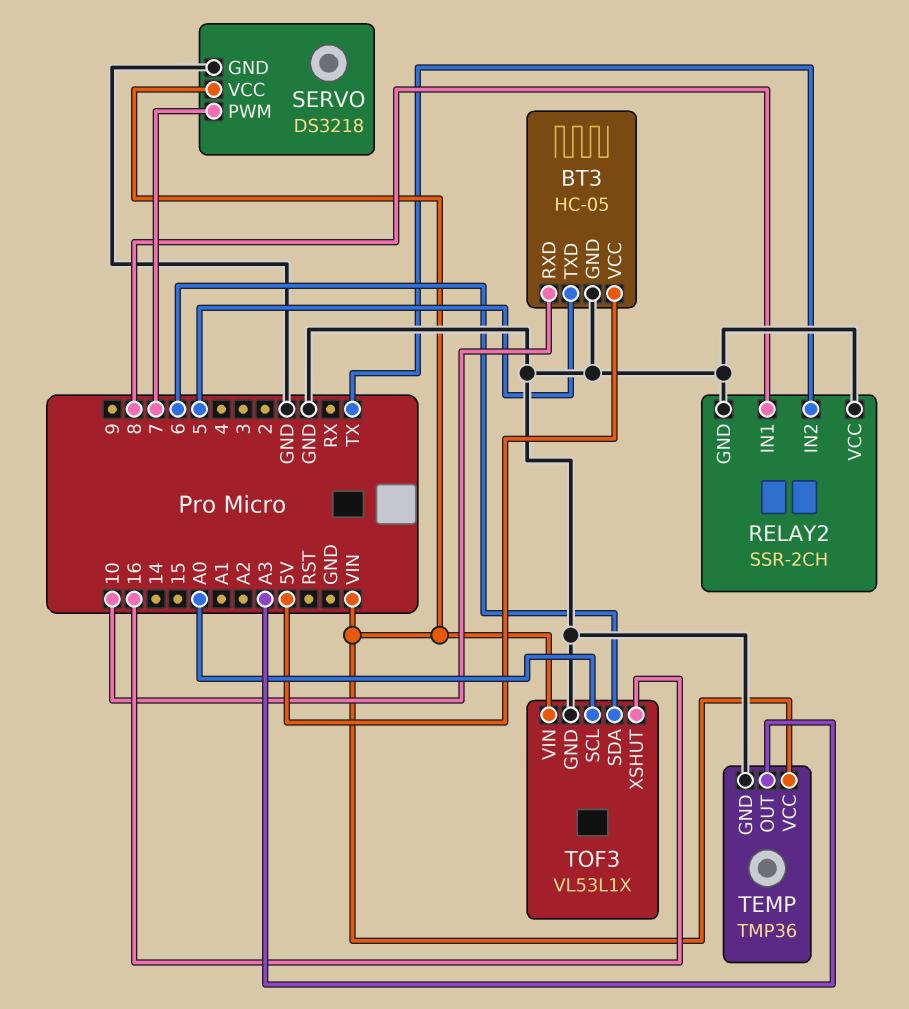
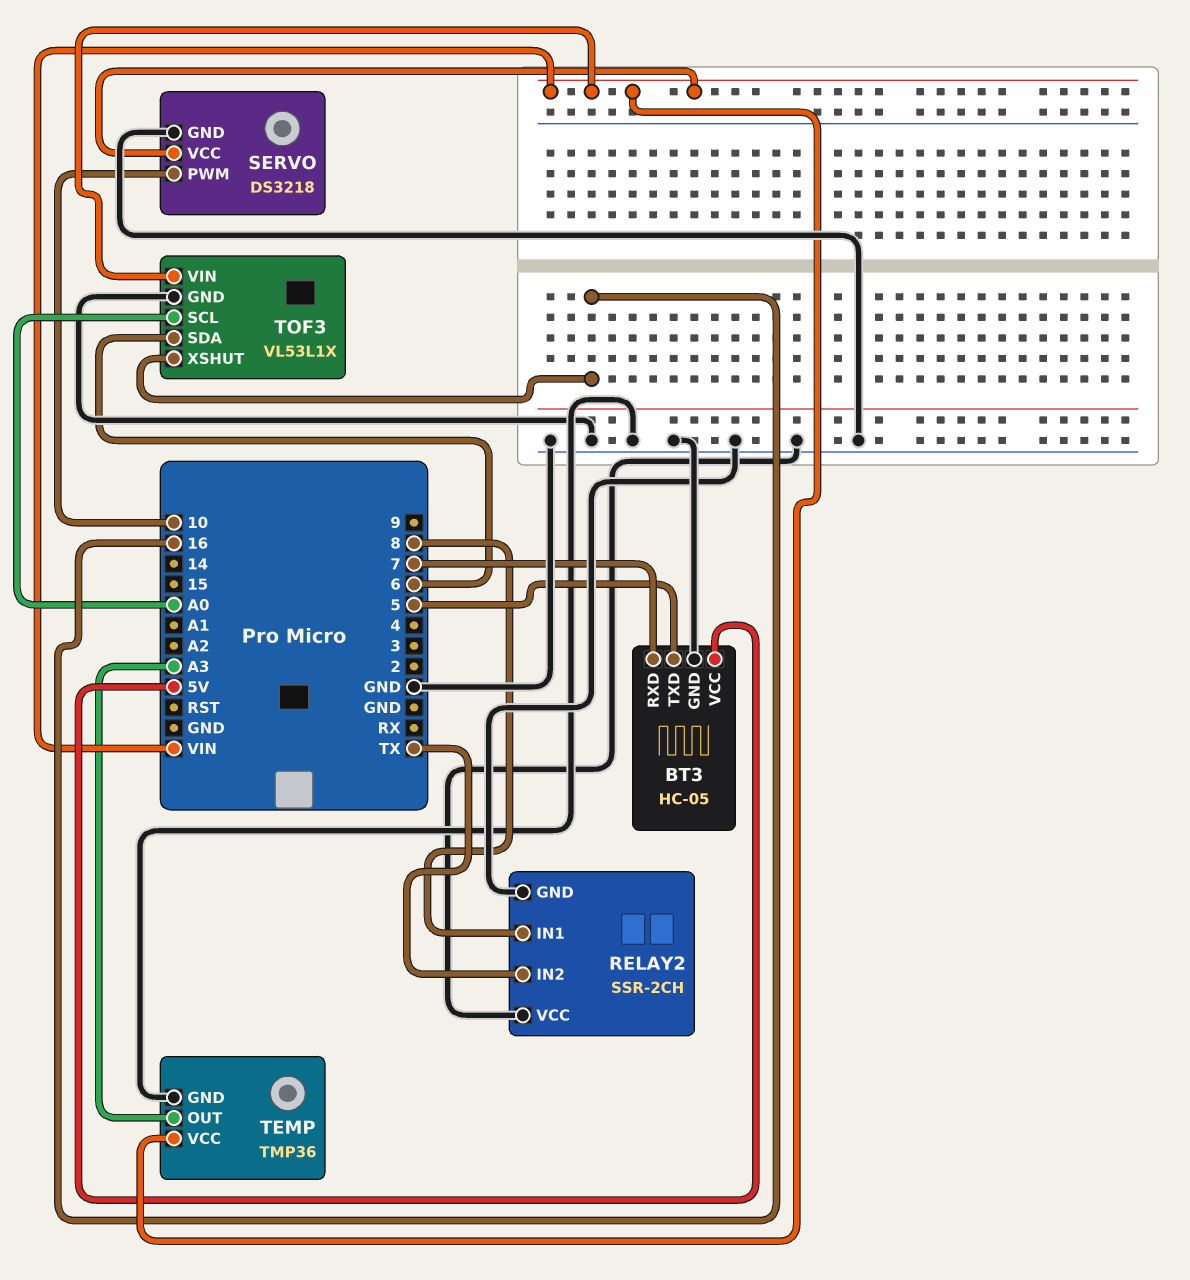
BT3 pin RXD: 10 -> 7
SERVO pin PWM: 7 -> 10

